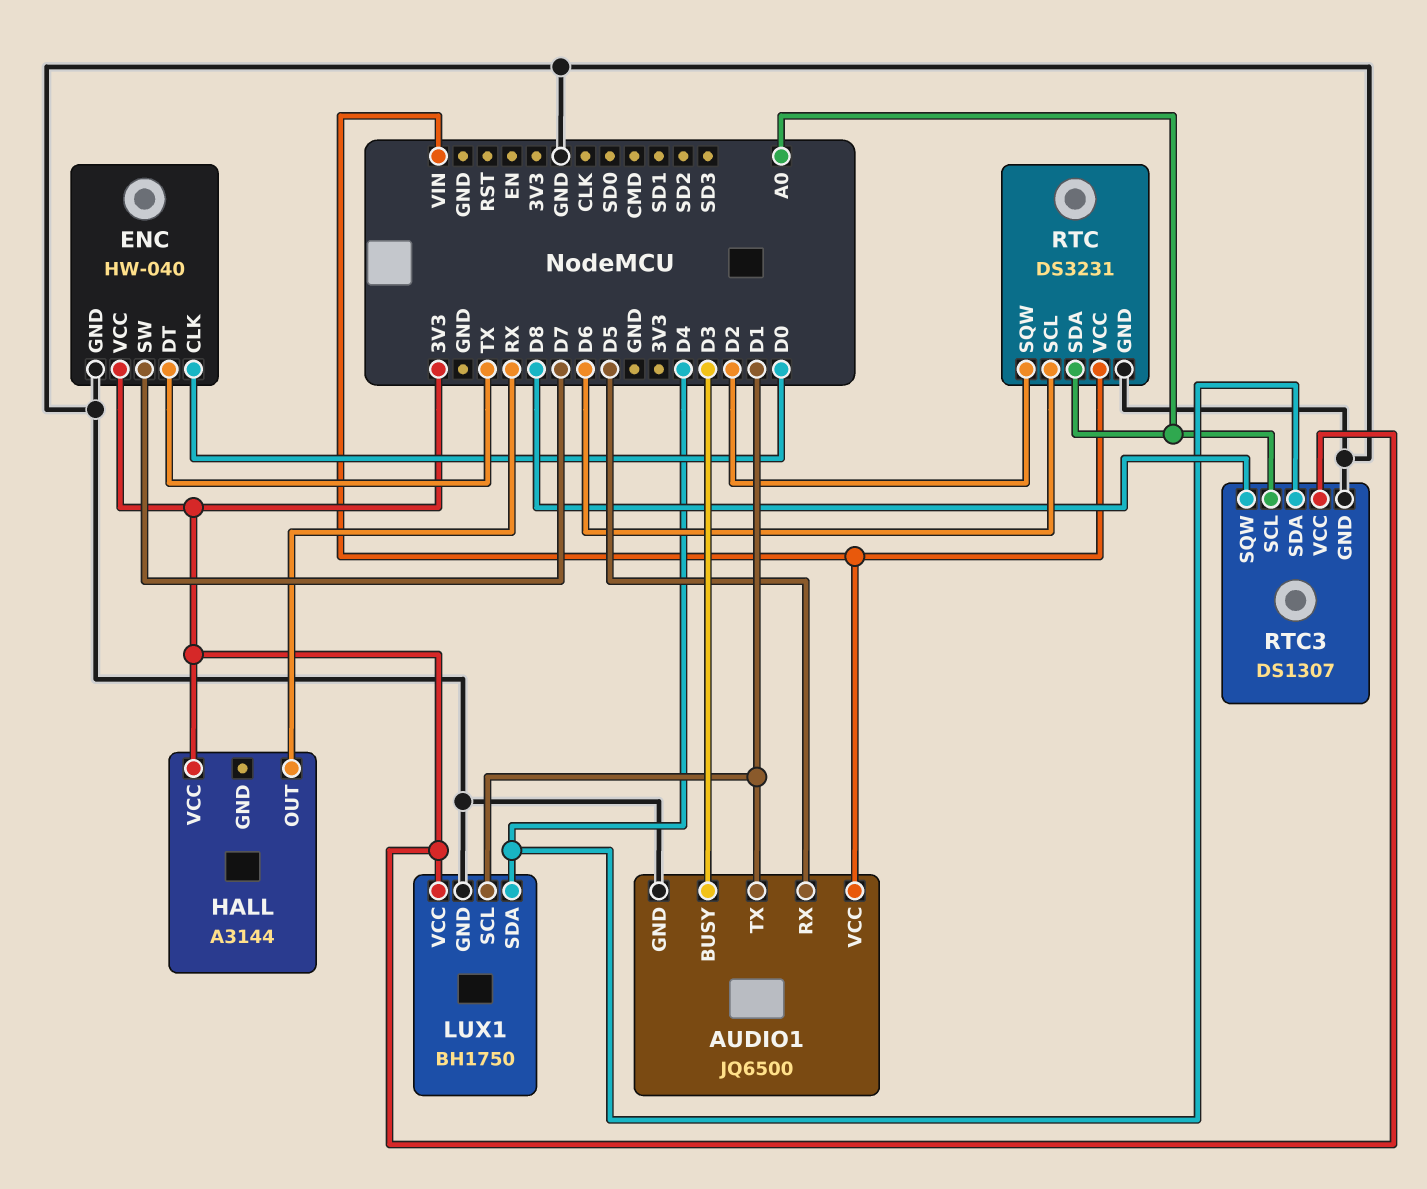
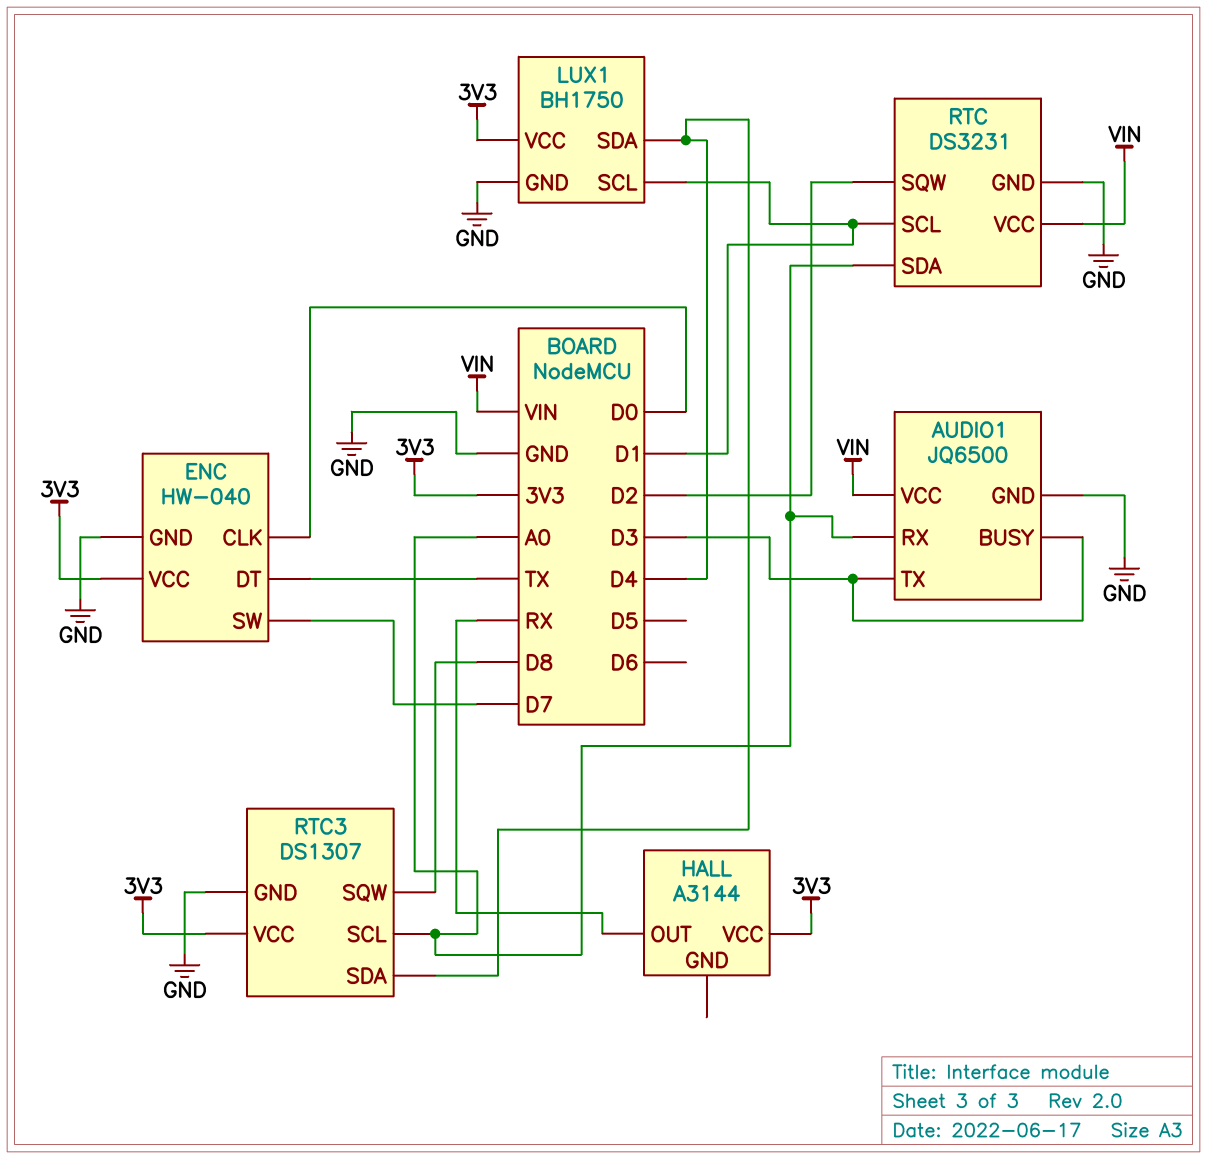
AUDIO1 pin RX: D5 -> A0
AUDIO1 pin TX: D1 -> D3
RTC pin SCL: D6 -> D1

